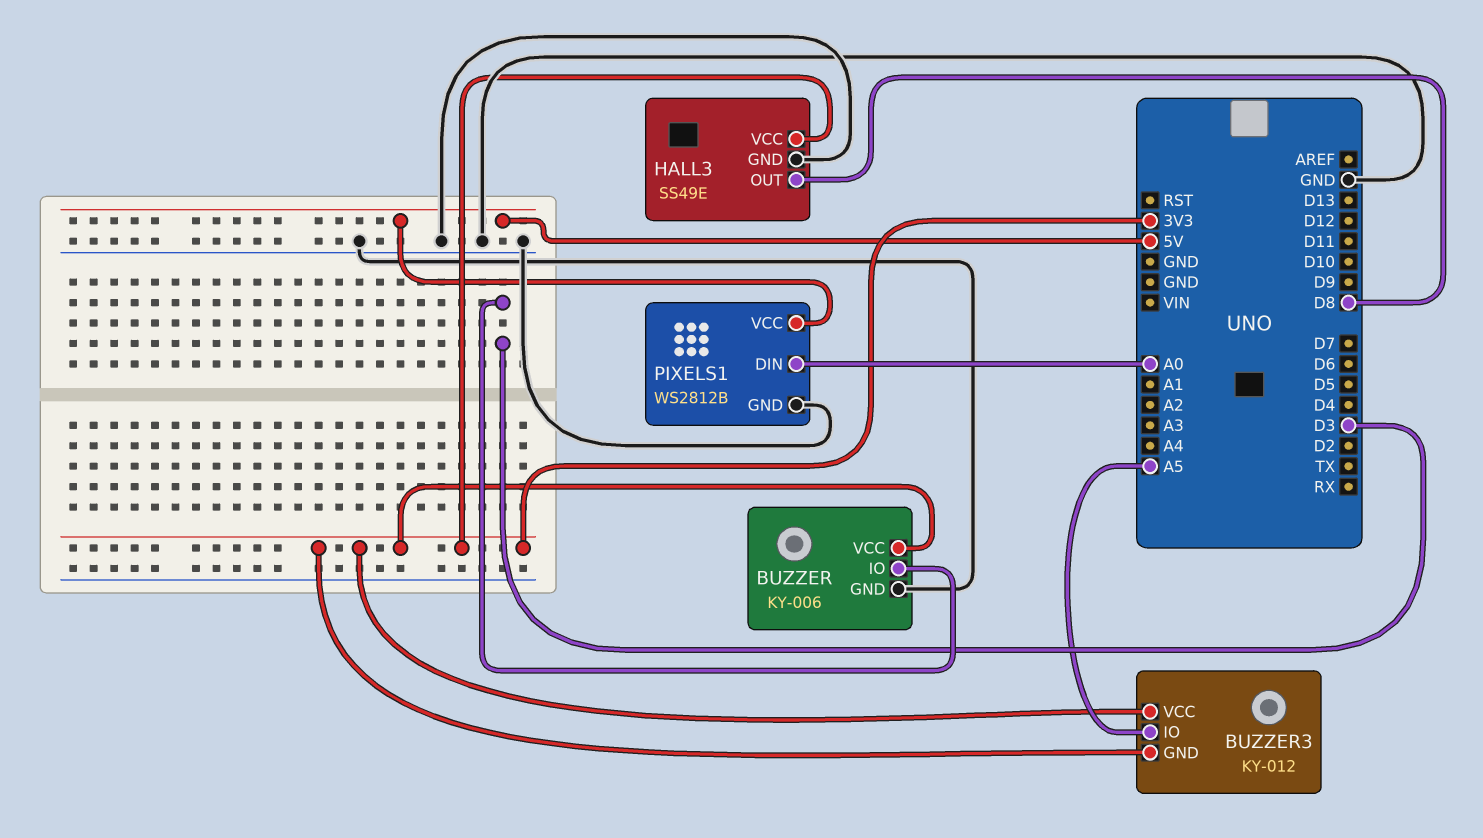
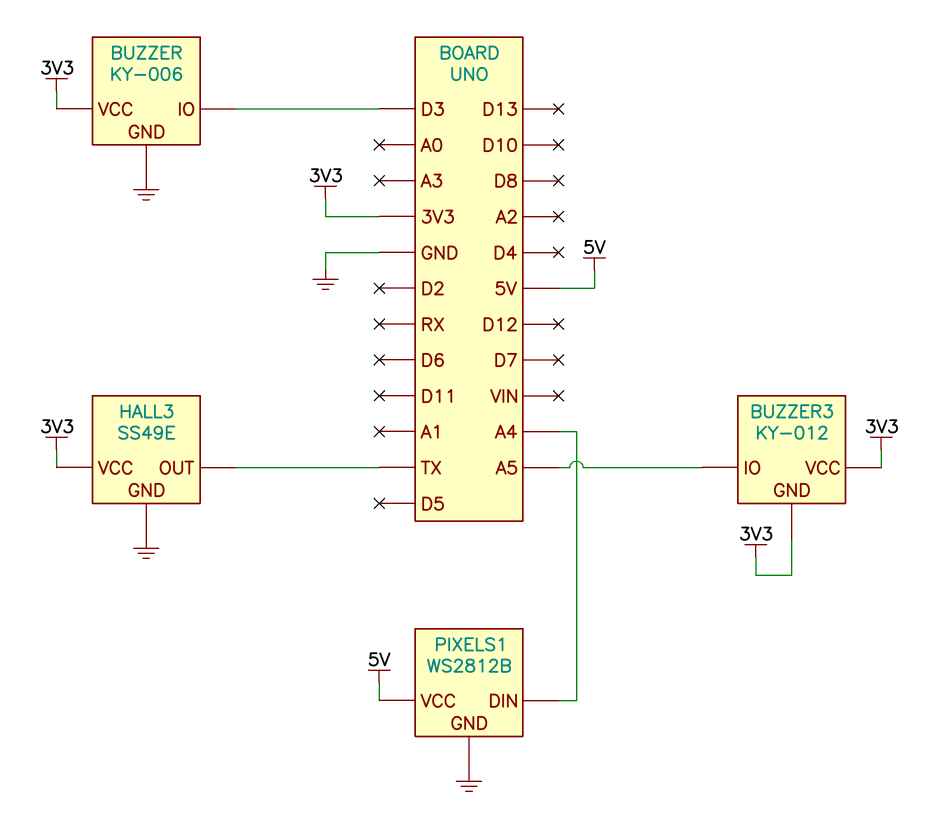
HALL3 pin OUT: D8 -> TX
PIXELS1 pin DIN: A0 -> A4

